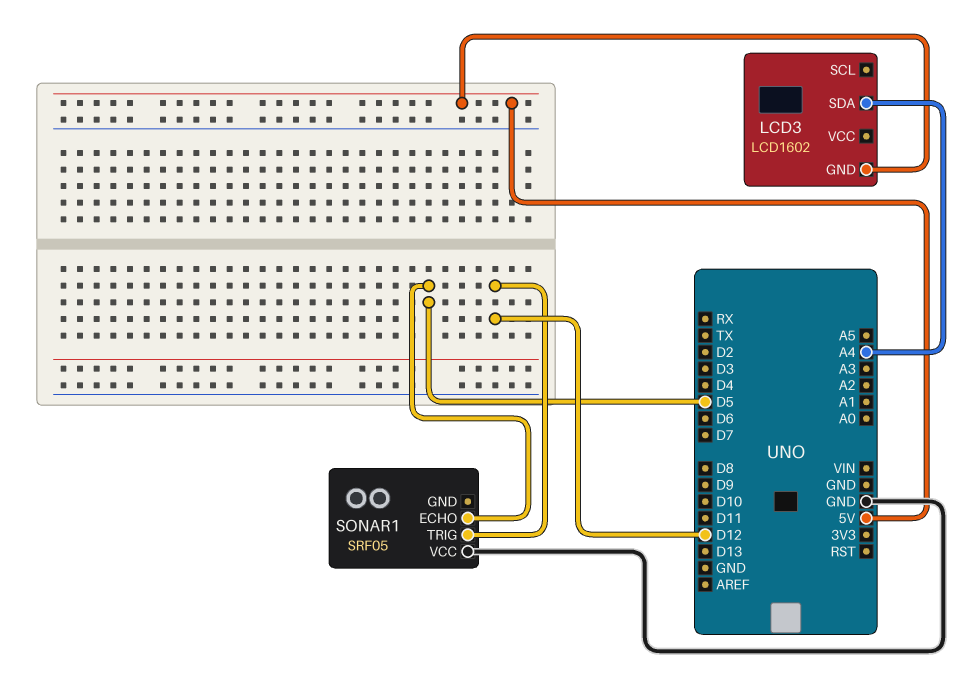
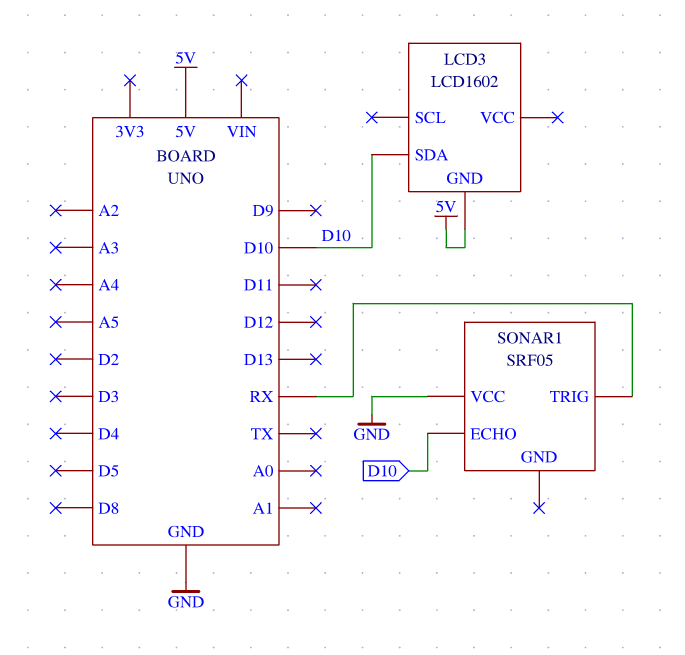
LCD3 pin SDA: A4 -> D10
SONAR1 pin ECHO: D5 -> D10
SONAR1 pin TRIG: D12 -> RX

